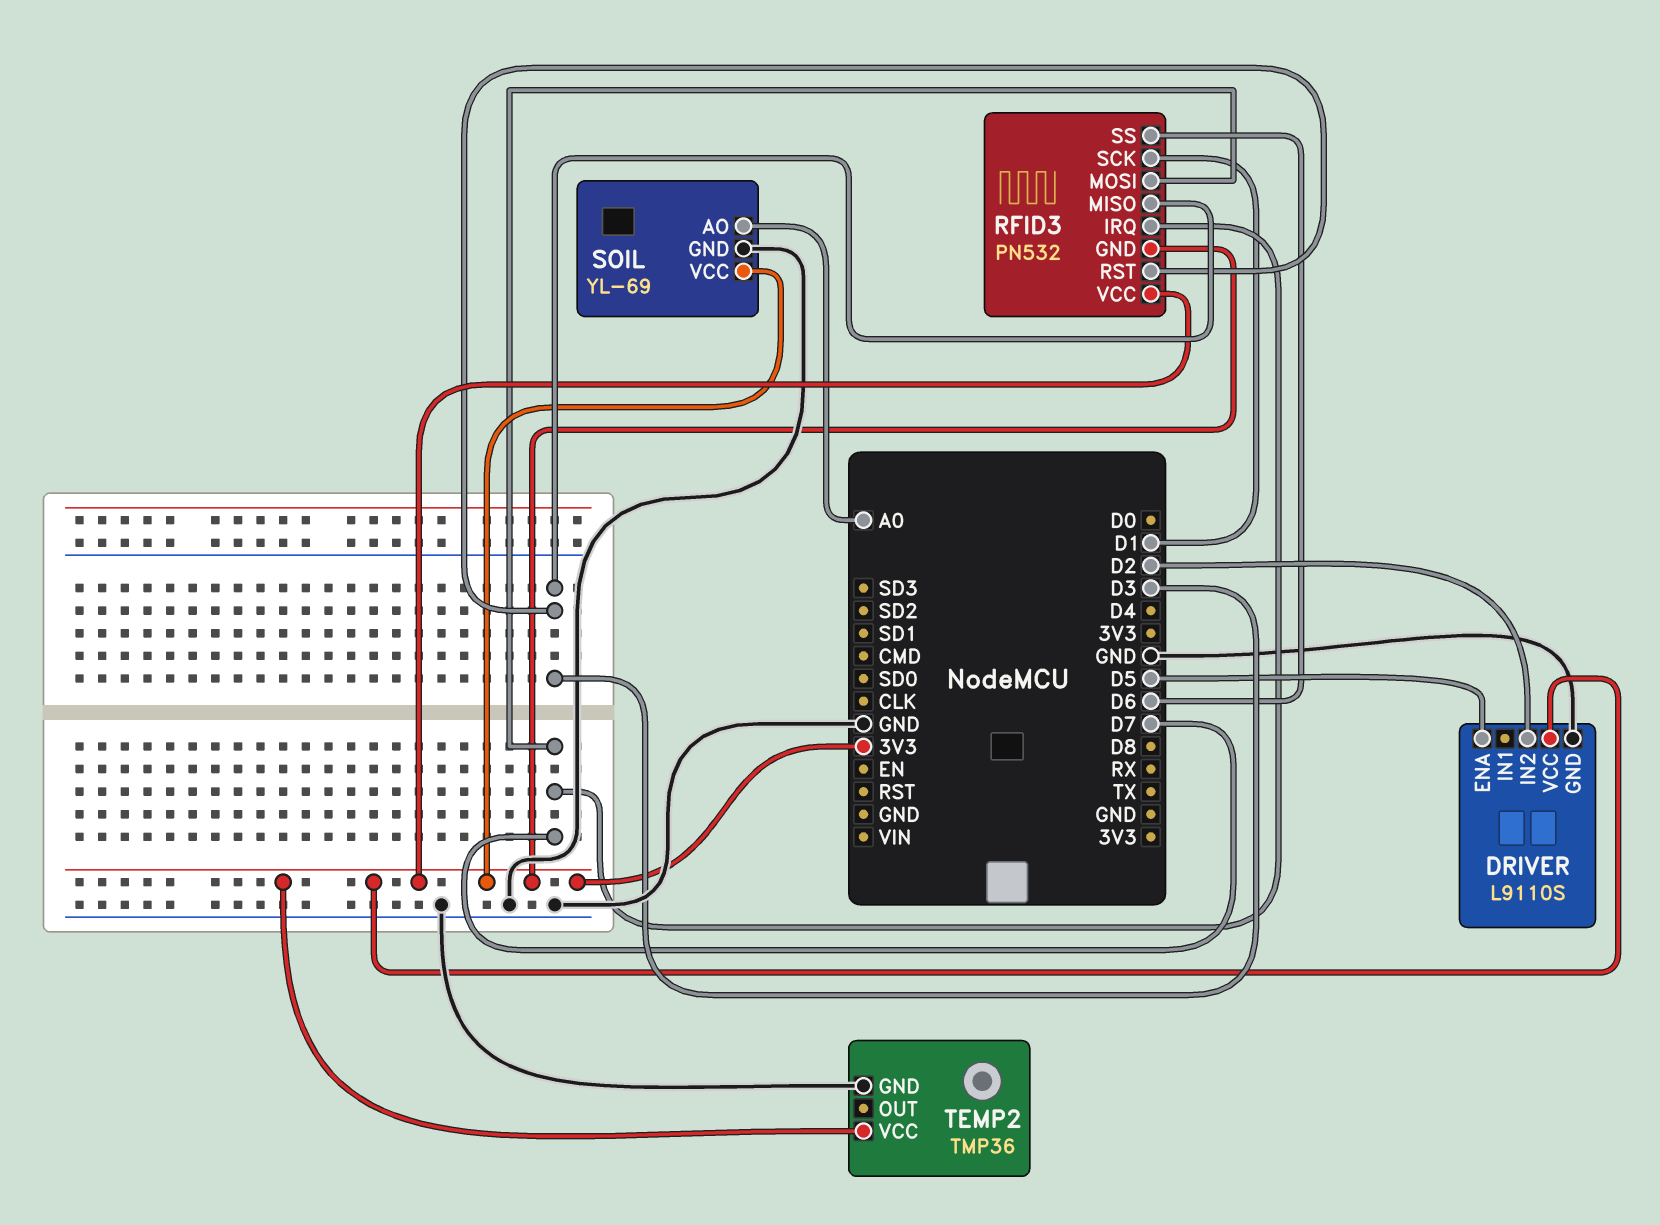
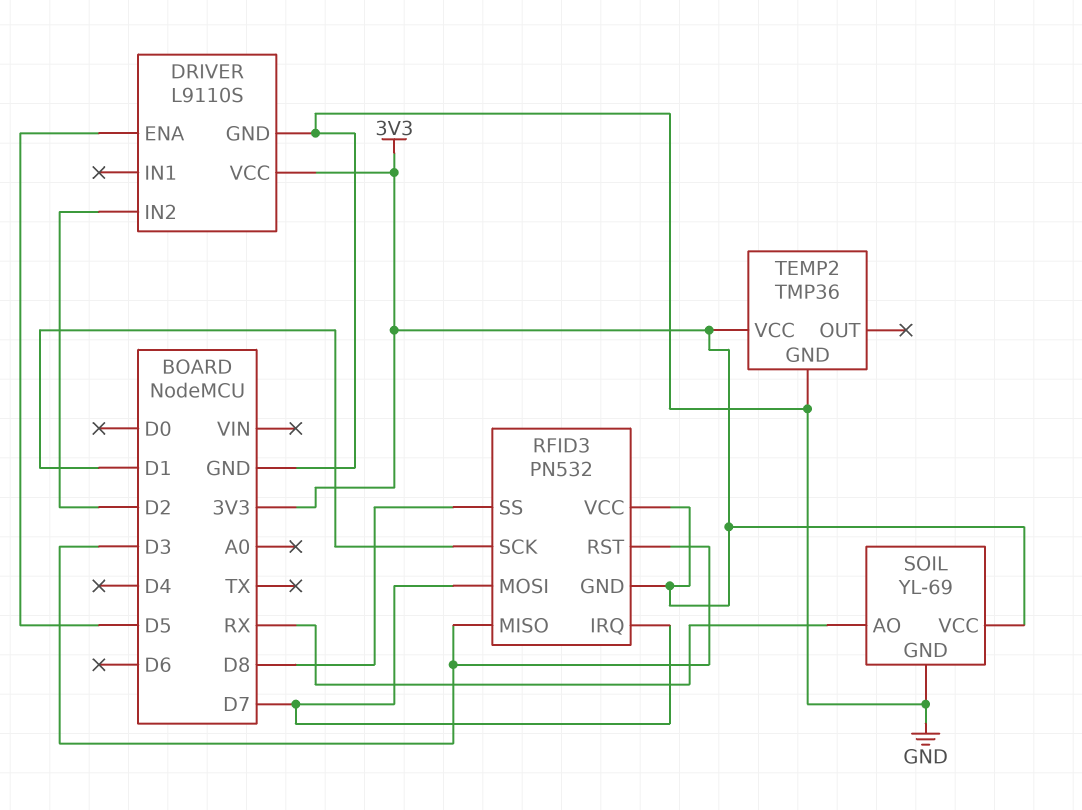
RFID3 pin SS: D6 -> D8
SOIL pin AO: A0 -> RX

